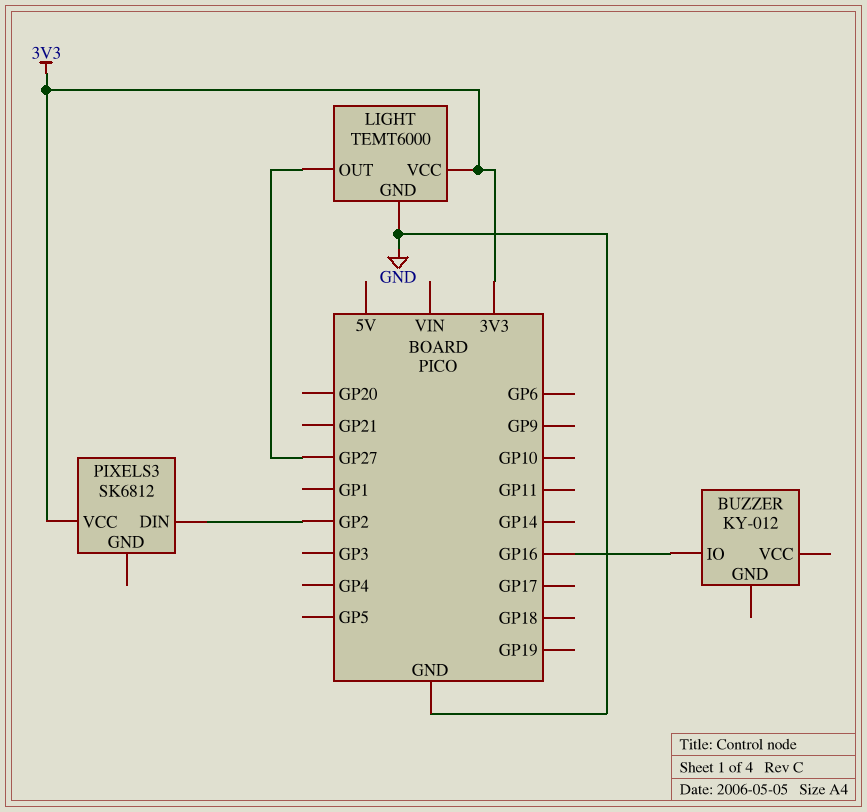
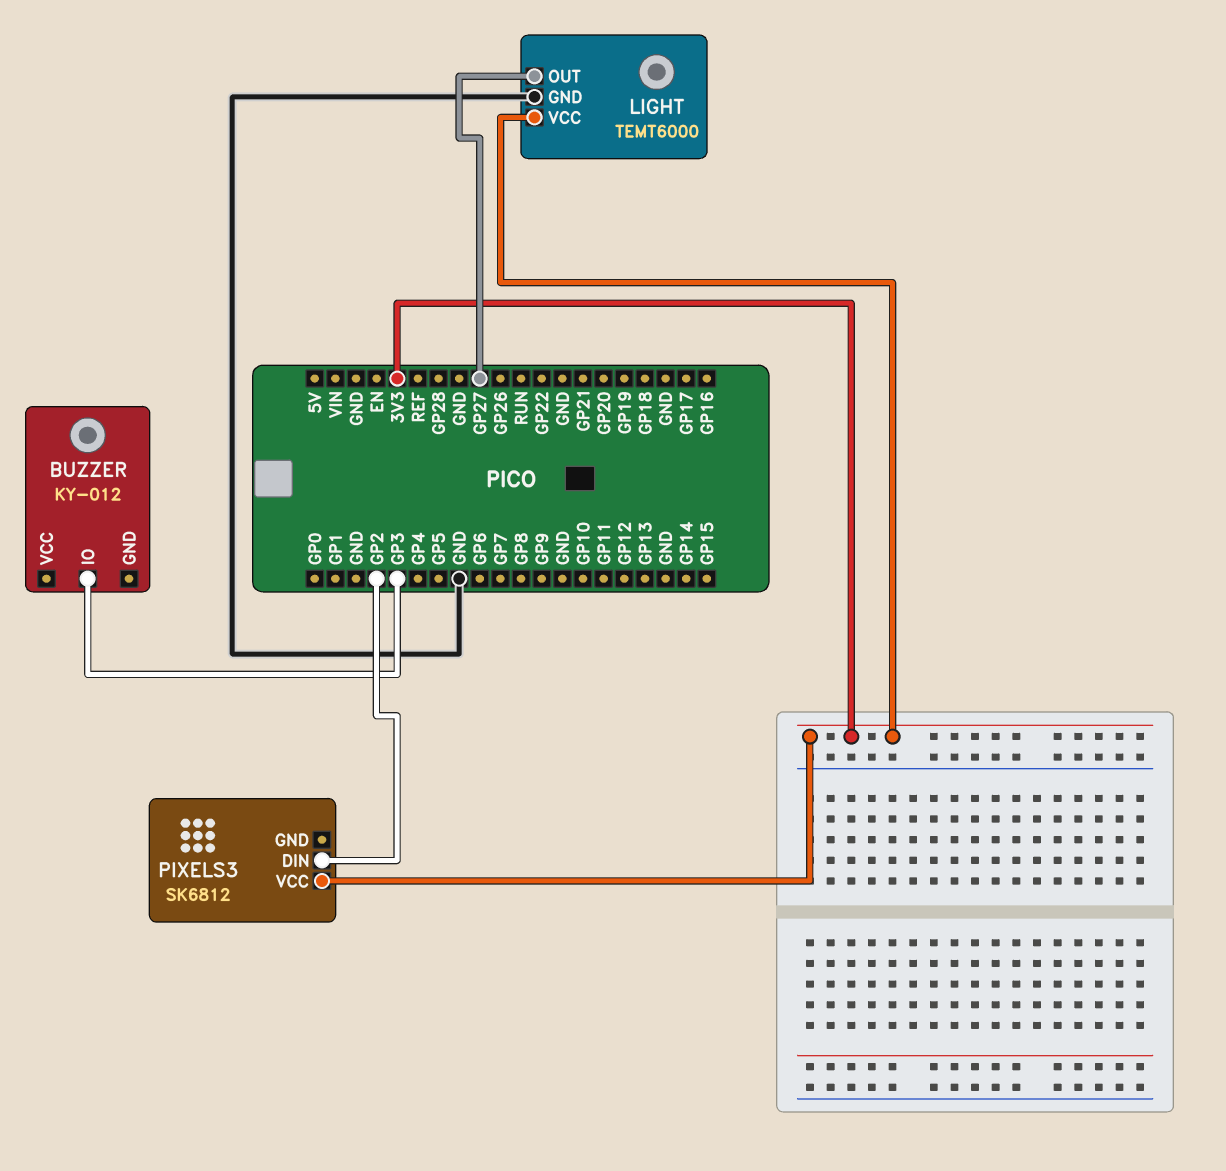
BUZZER pin IO: GP16 -> GP3

